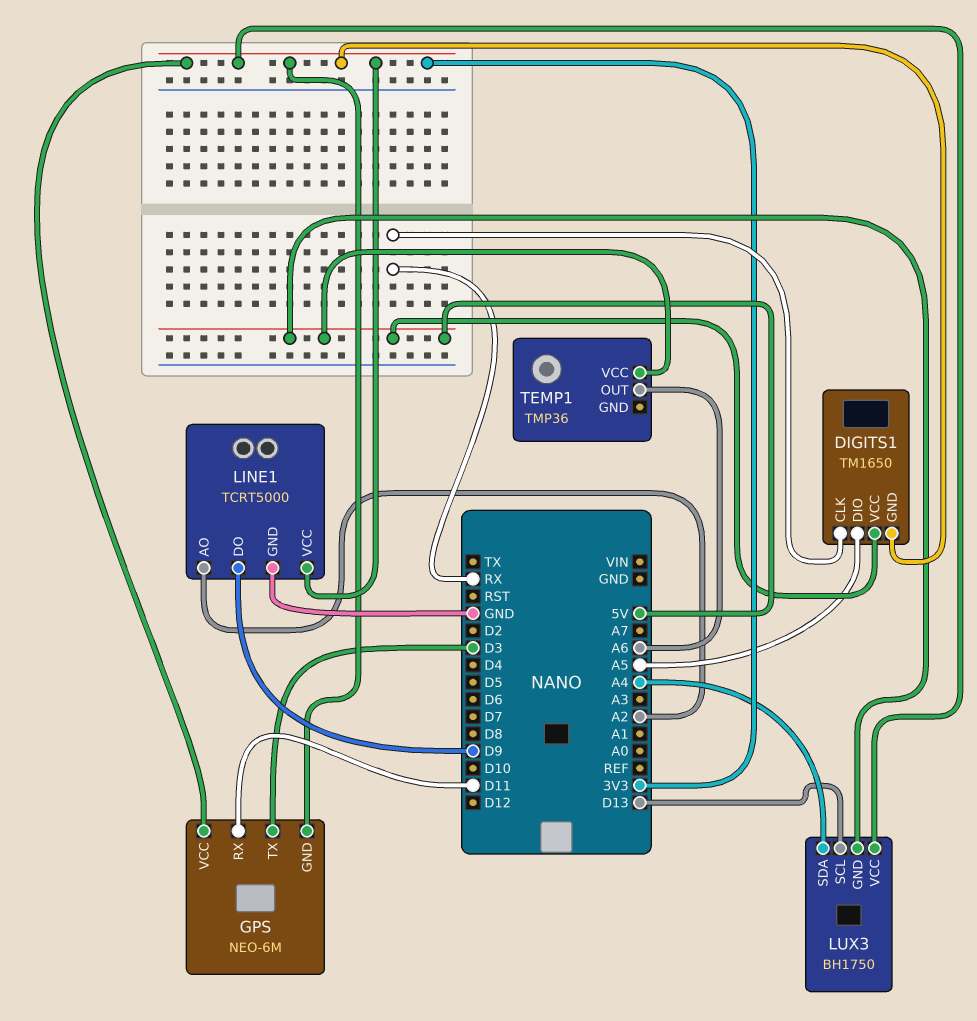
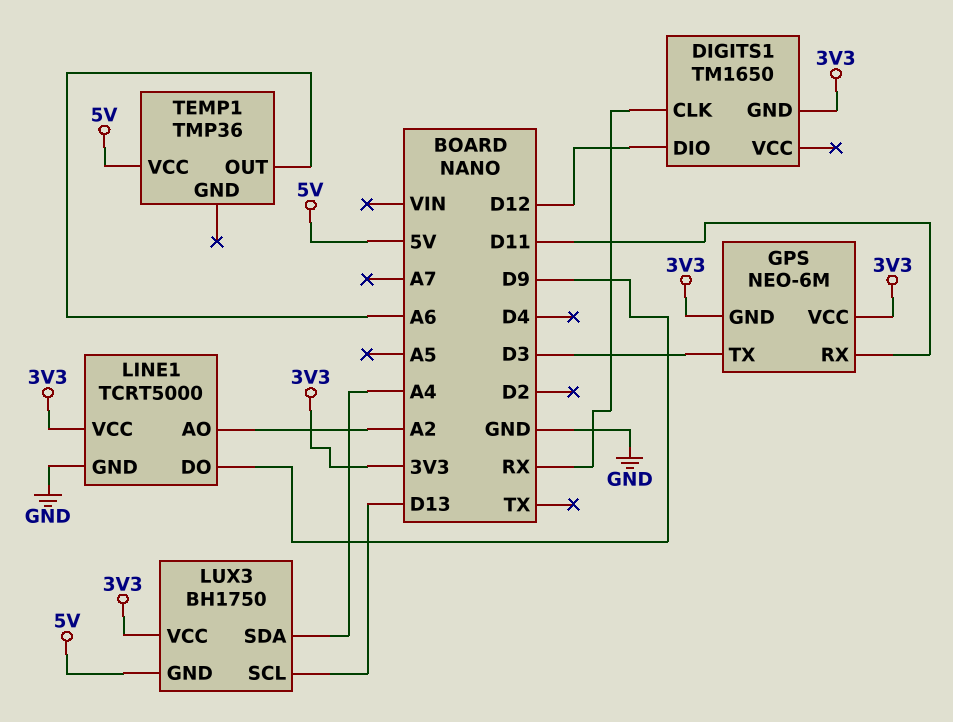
DIGITS1 pin DIO: A5 -> D12
DIGITS1 pin VCC: 5V -> none

